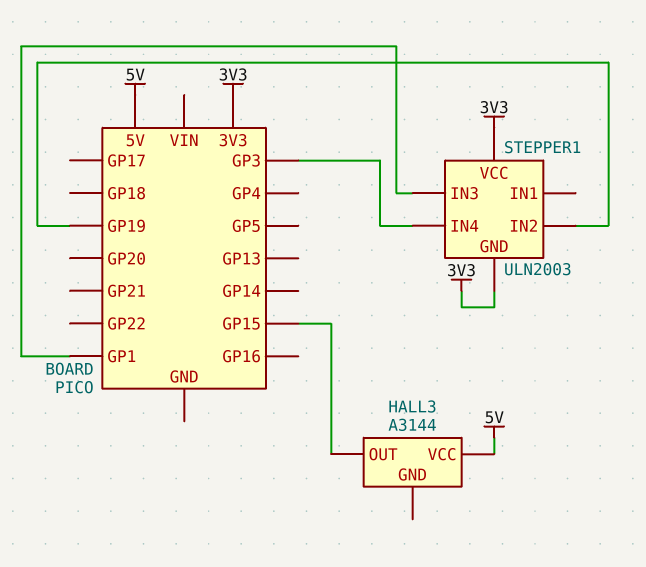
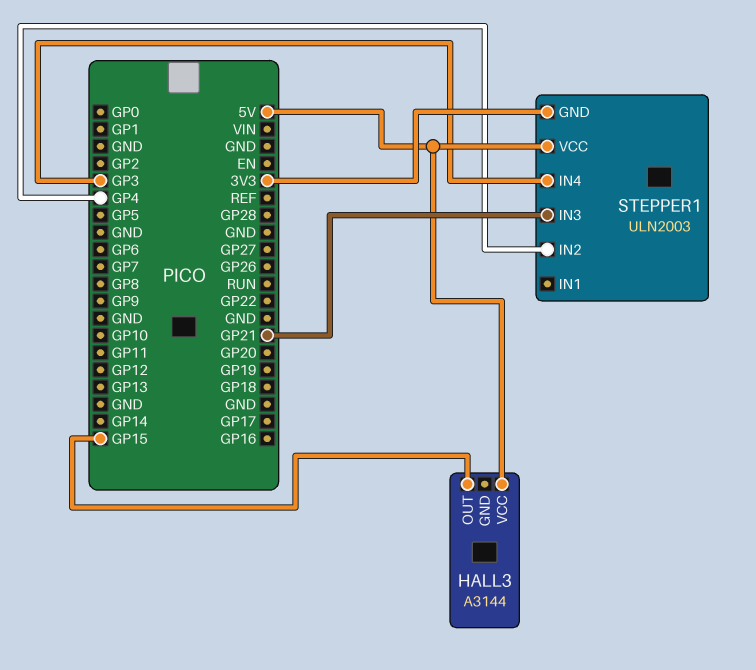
STEPPER1 pin IN2: GP19 -> GP4
STEPPER1 pin IN3: GP1 -> GP21
STEPPER1 pin VCC: 3V3 -> 5V

